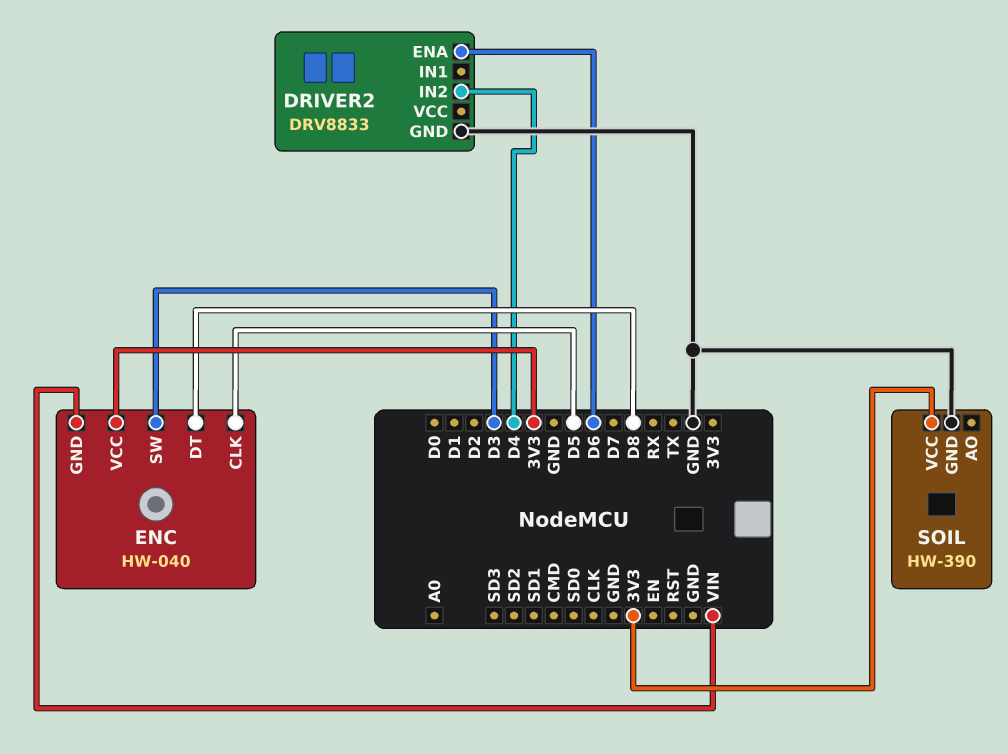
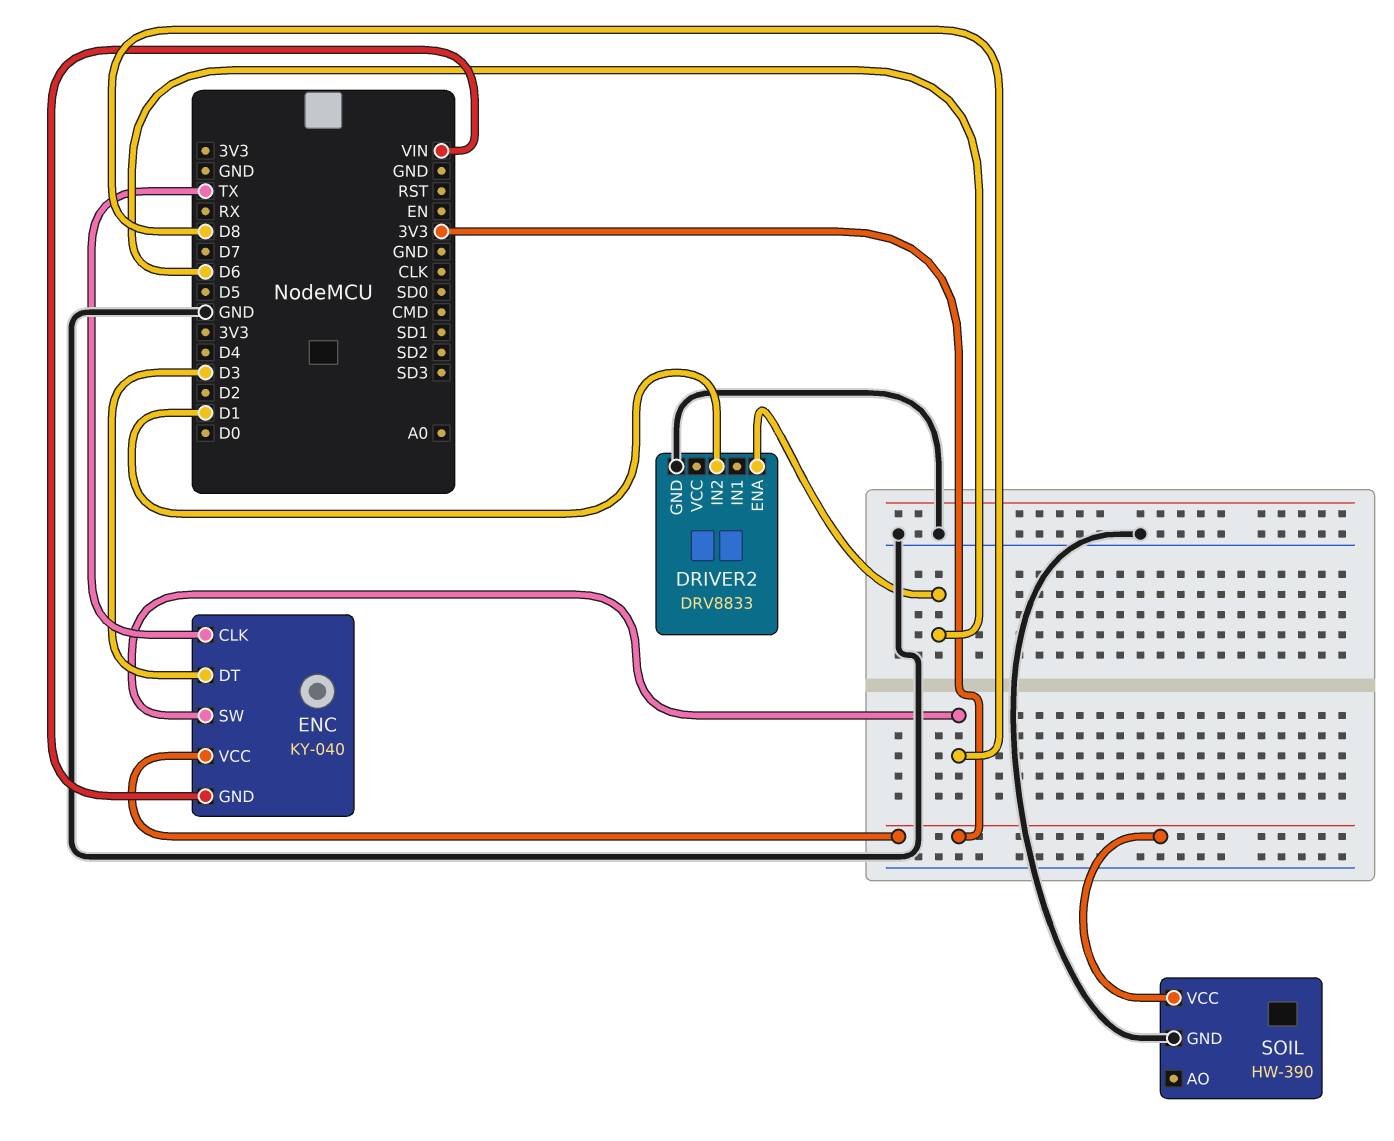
DRIVER2 pin IN2: D4 -> D1
ENC: HW-040 -> KY-040
ENC pin CLK: D5 -> TX
ENC pin DT: D8 -> D3
ENC pin SW: D3 -> D8

